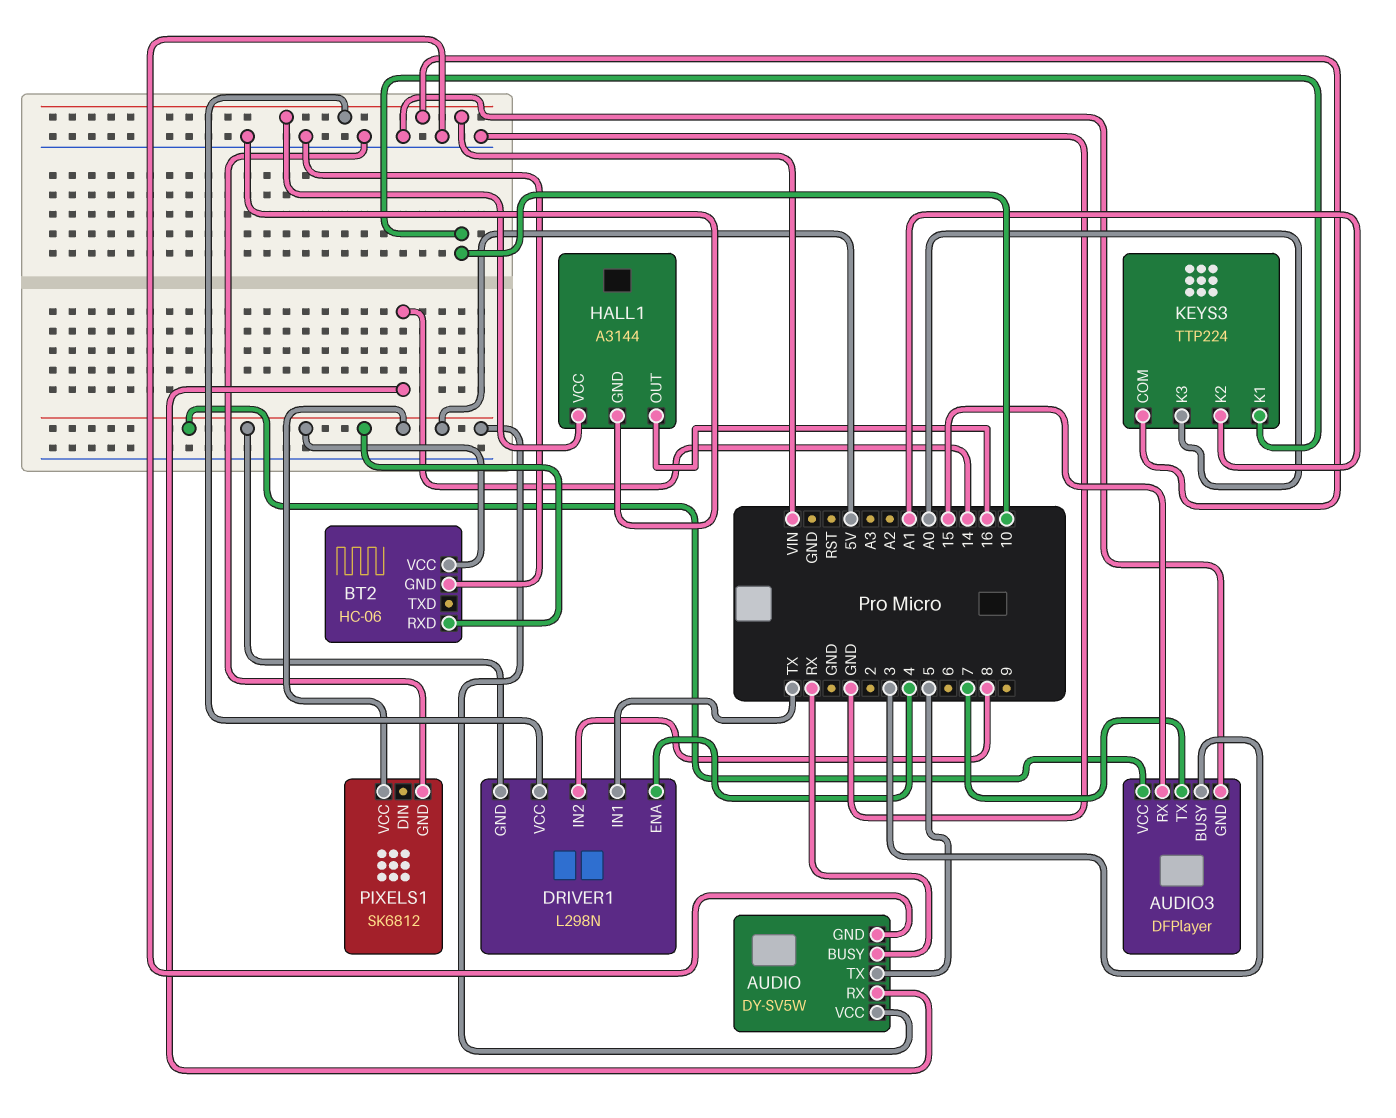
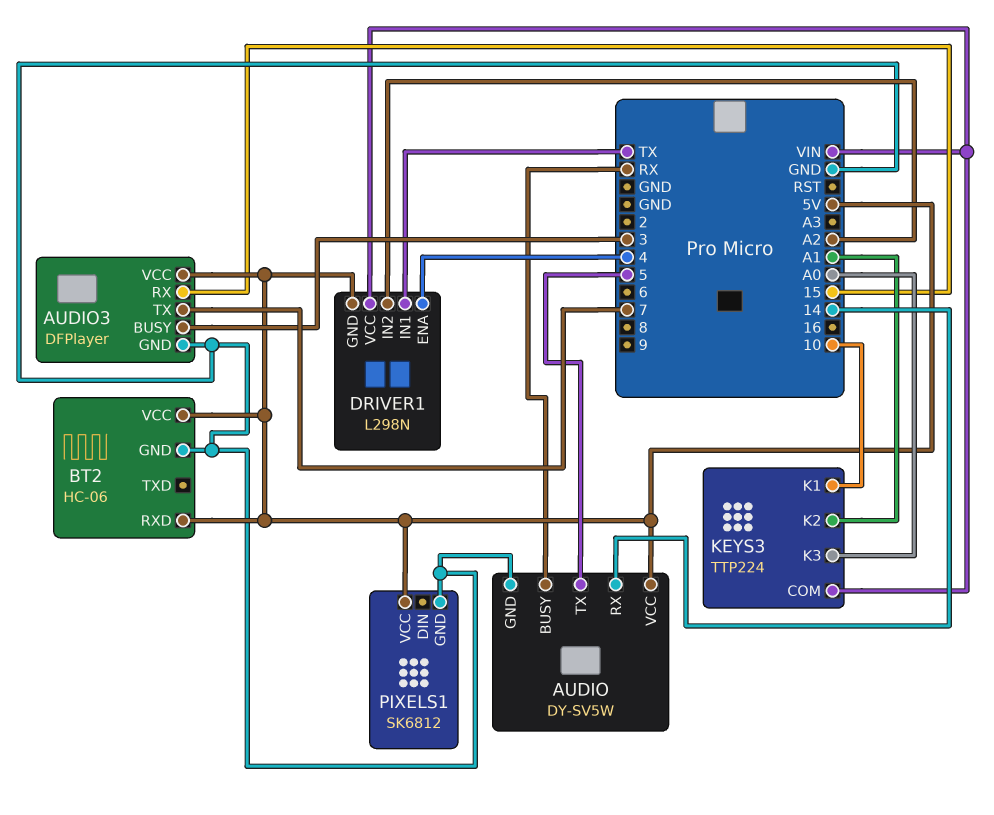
DRIVER1 pin IN2: 8 -> A2
HALL1: A3144 -> none
HALL1 pin GND: GND -> none
HALL1 pin OUT: 16 -> none
HALL1 pin VCC: VIN -> none

